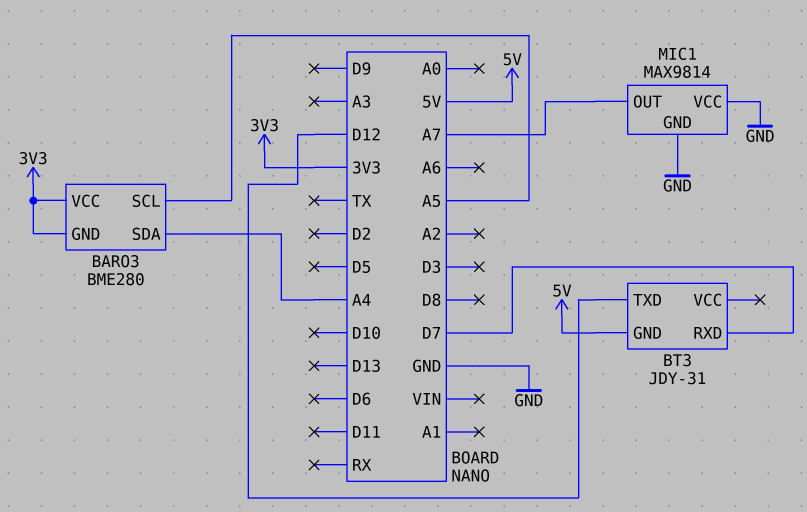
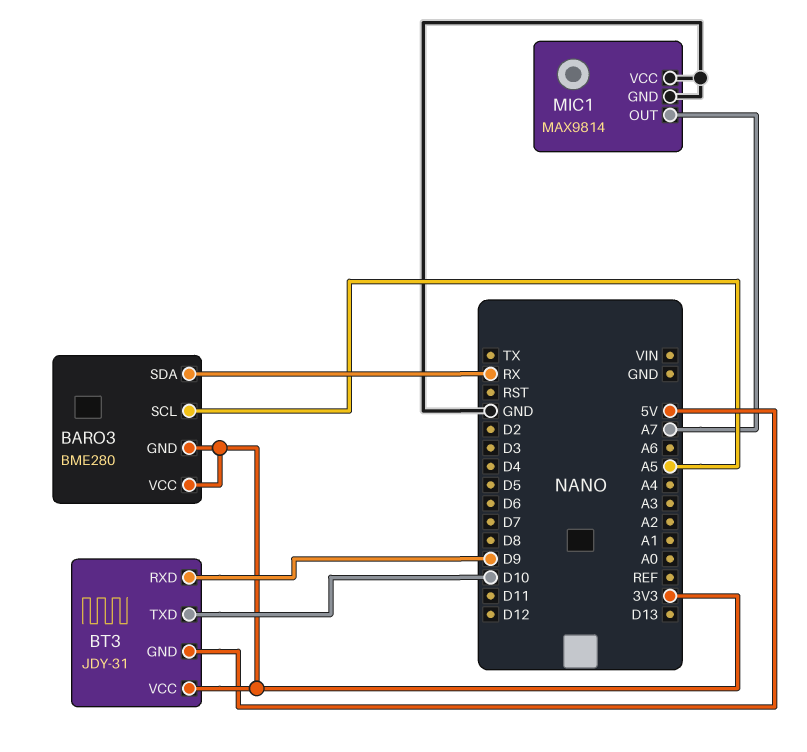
BARO3 pin SDA: A4 -> RX
BT3 pin RXD: D7 -> D9
BT3 pin TXD: D12 -> D10
BT3 pin VCC: none -> 3V3

